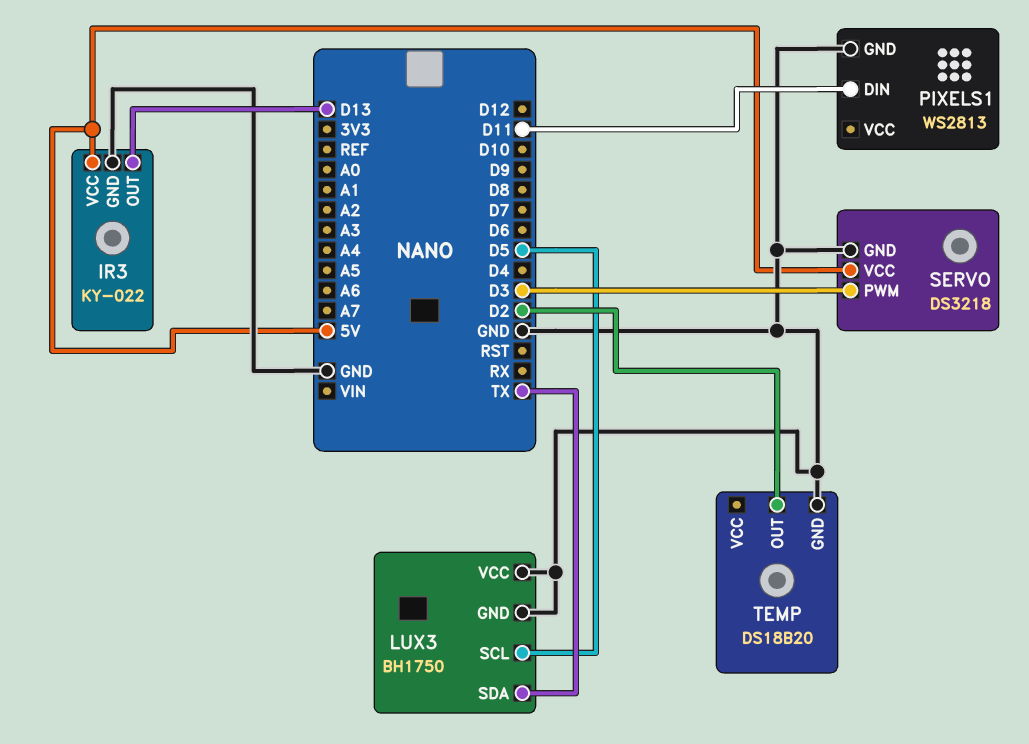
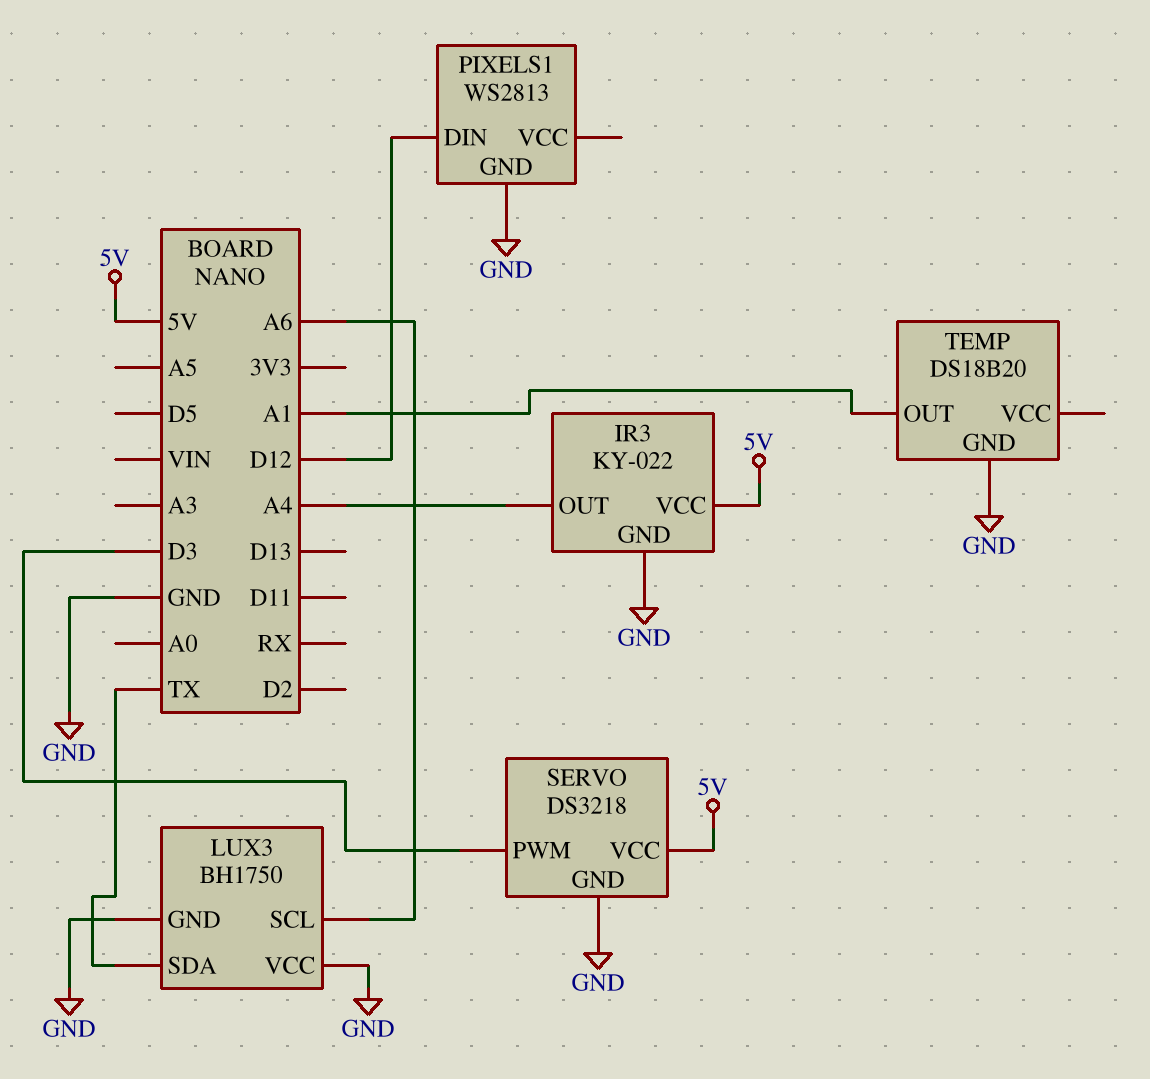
IR3 pin OUT: D13 -> A4
LUX3 pin SCL: D5 -> A6
PIXELS1 pin DIN: D11 -> D12
TEMP pin OUT: D2 -> A1

